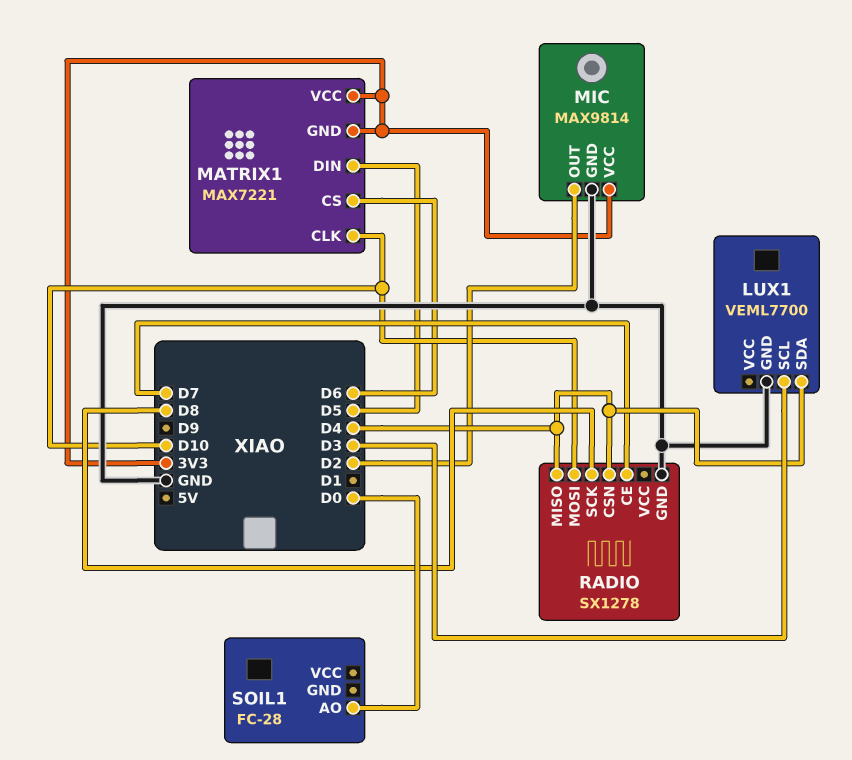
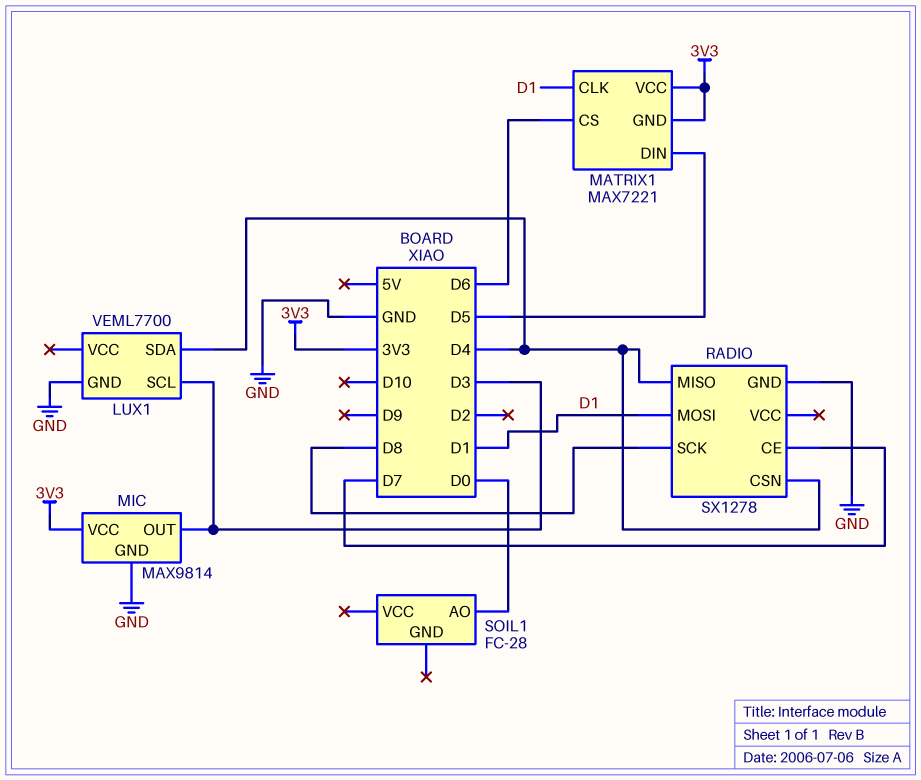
MATRIX1 pin CLK: D10 -> D1
MIC pin OUT: D2 -> D3
RADIO pin MOSI: D10 -> D1

